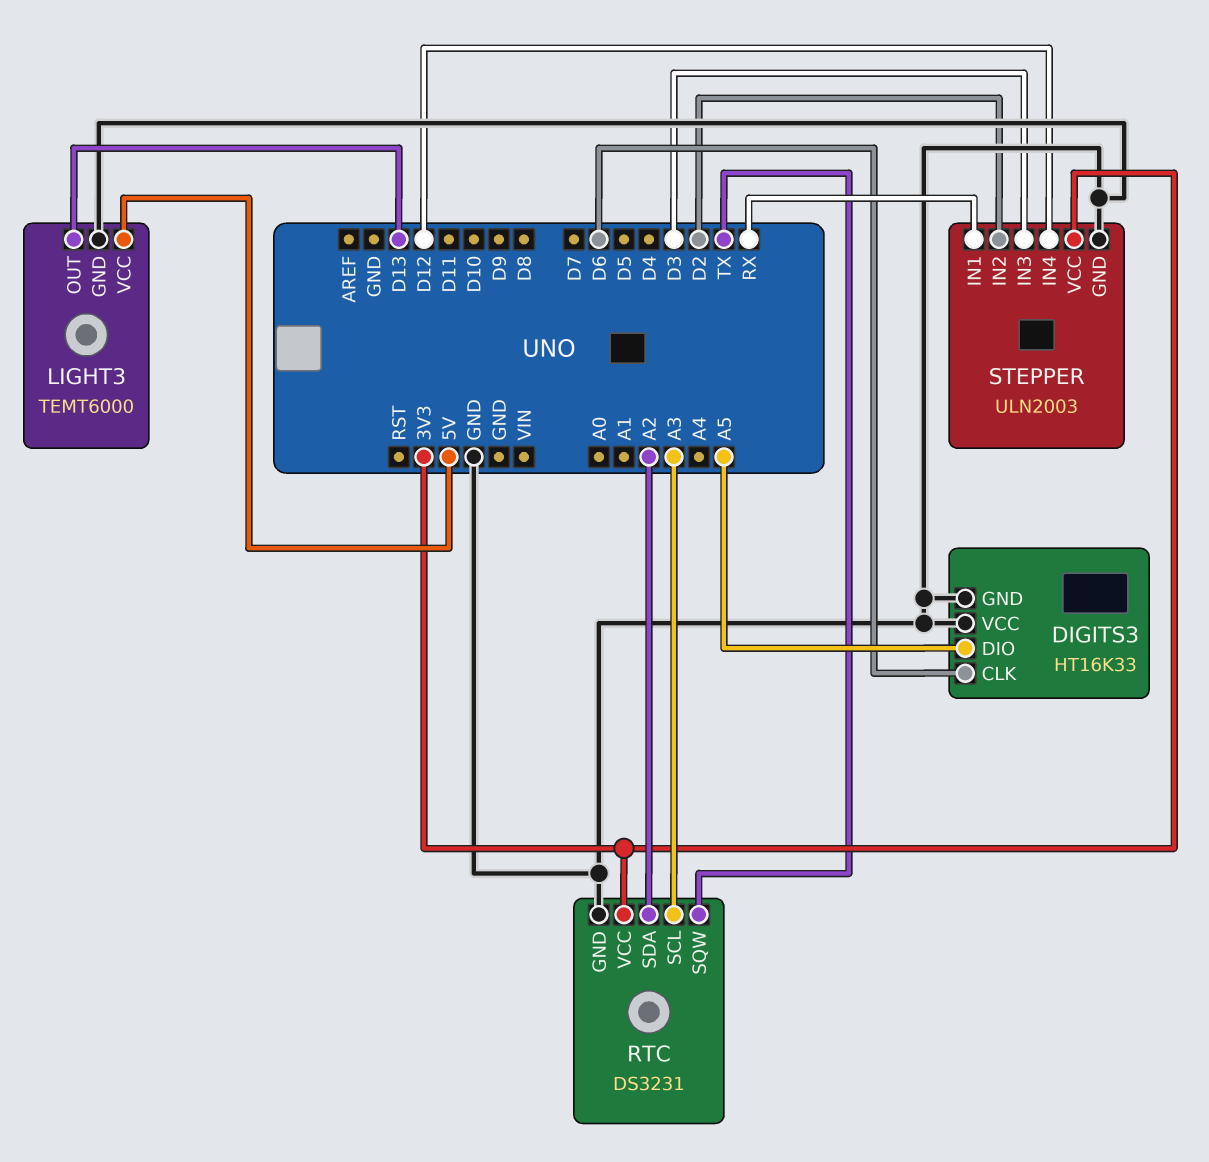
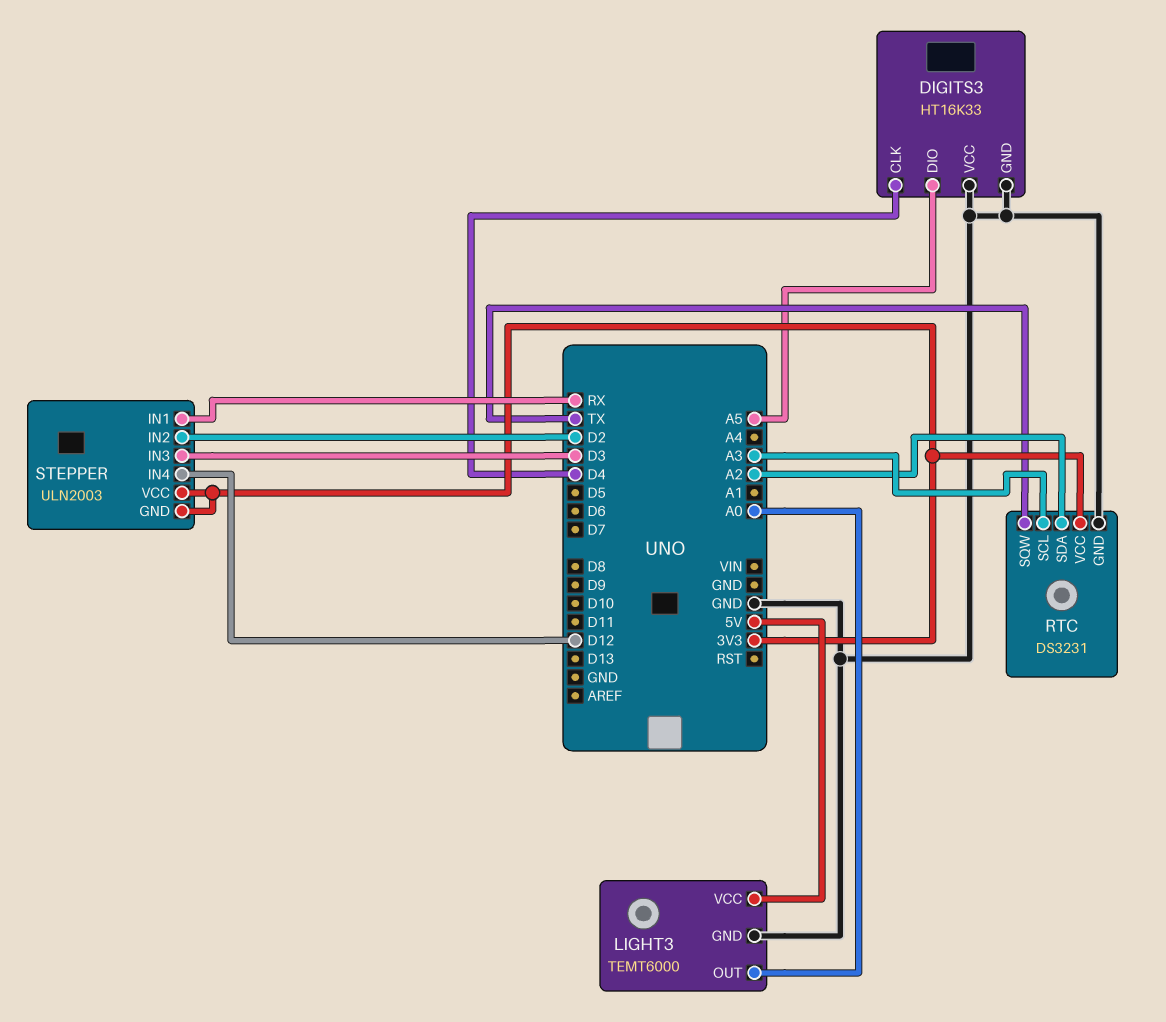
DIGITS3 pin CLK: D6 -> D4
LIGHT3 pin OUT: D13 -> A0
STEPPER pin GND: GND -> 3V3

